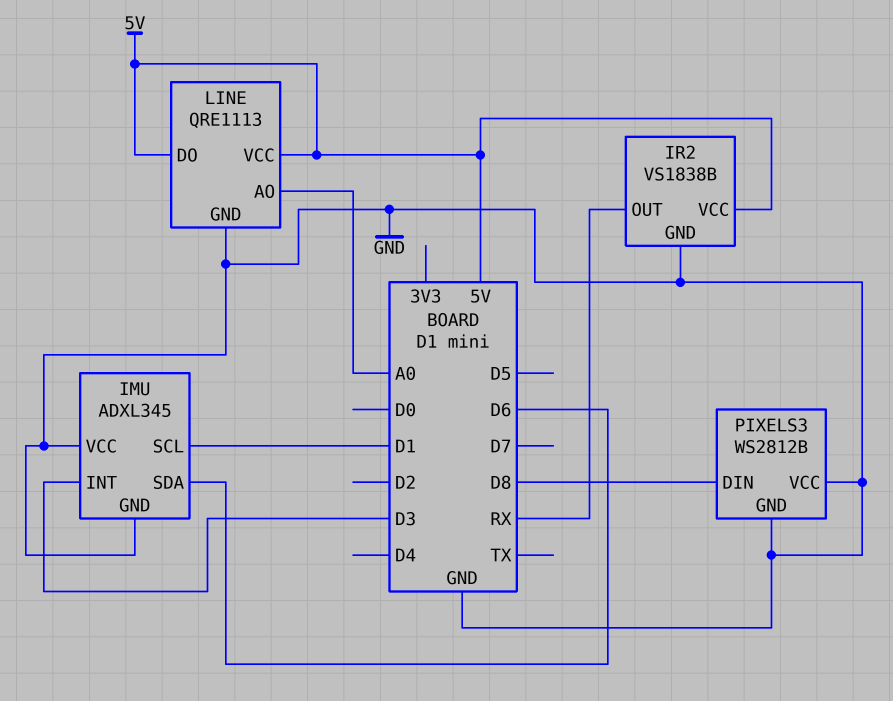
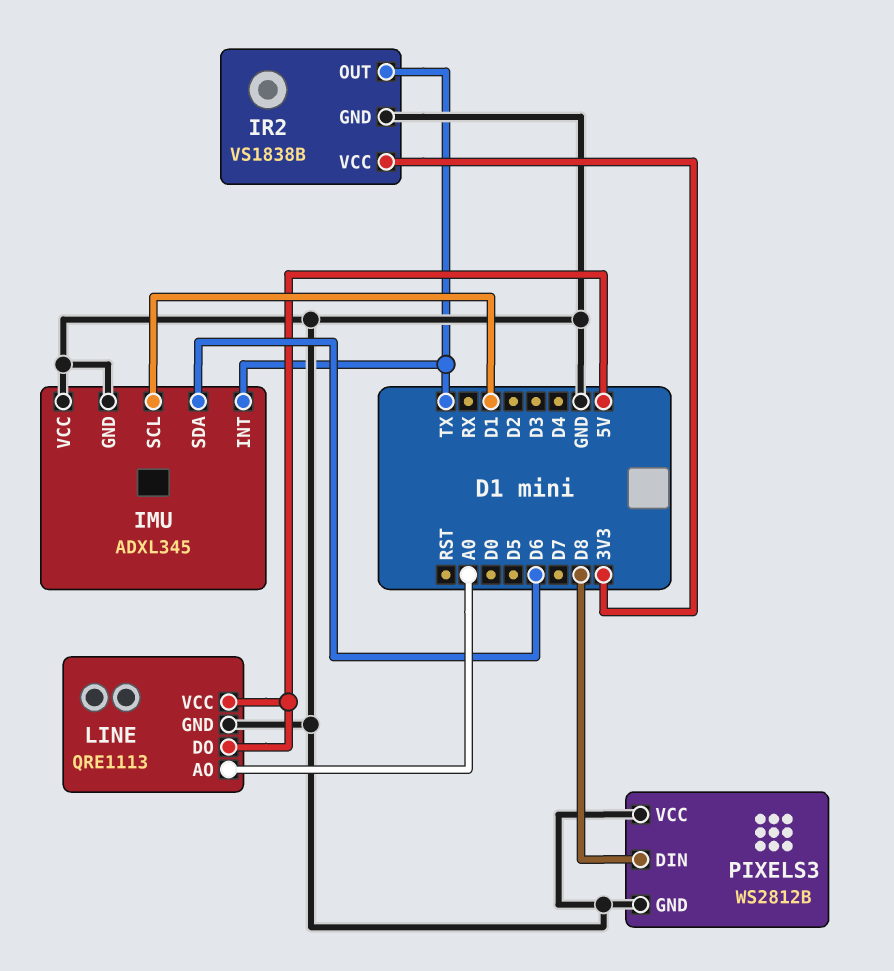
IMU pin INT: D3 -> TX
IR2 pin OUT: RX -> TX
IR2 pin VCC: 5V -> 3V3

